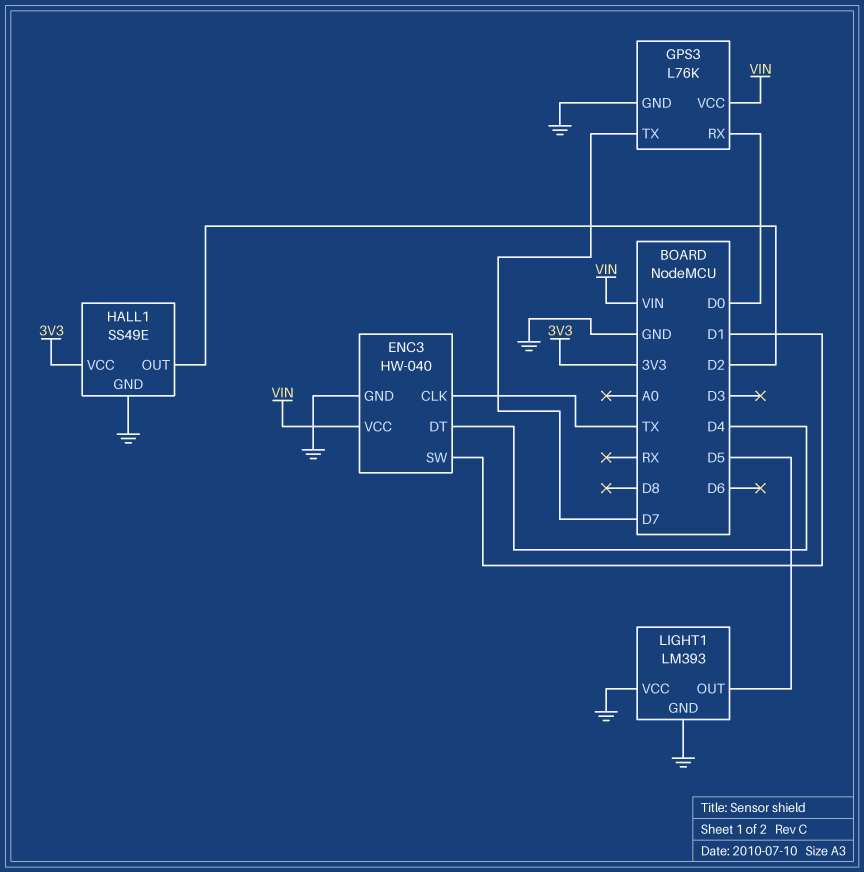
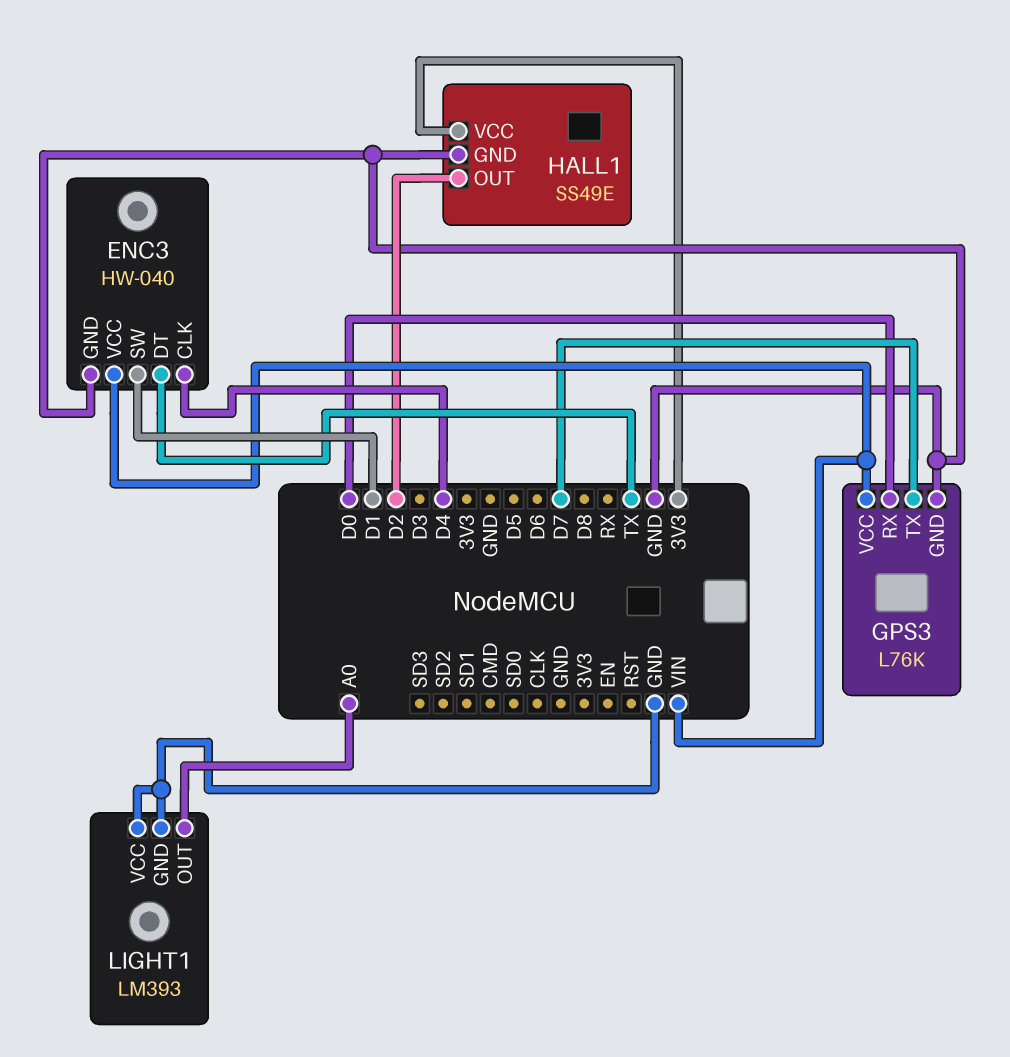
ENC3 pin CLK: TX -> D4
ENC3 pin DT: D4 -> TX
LIGHT1 pin OUT: D5 -> A0

